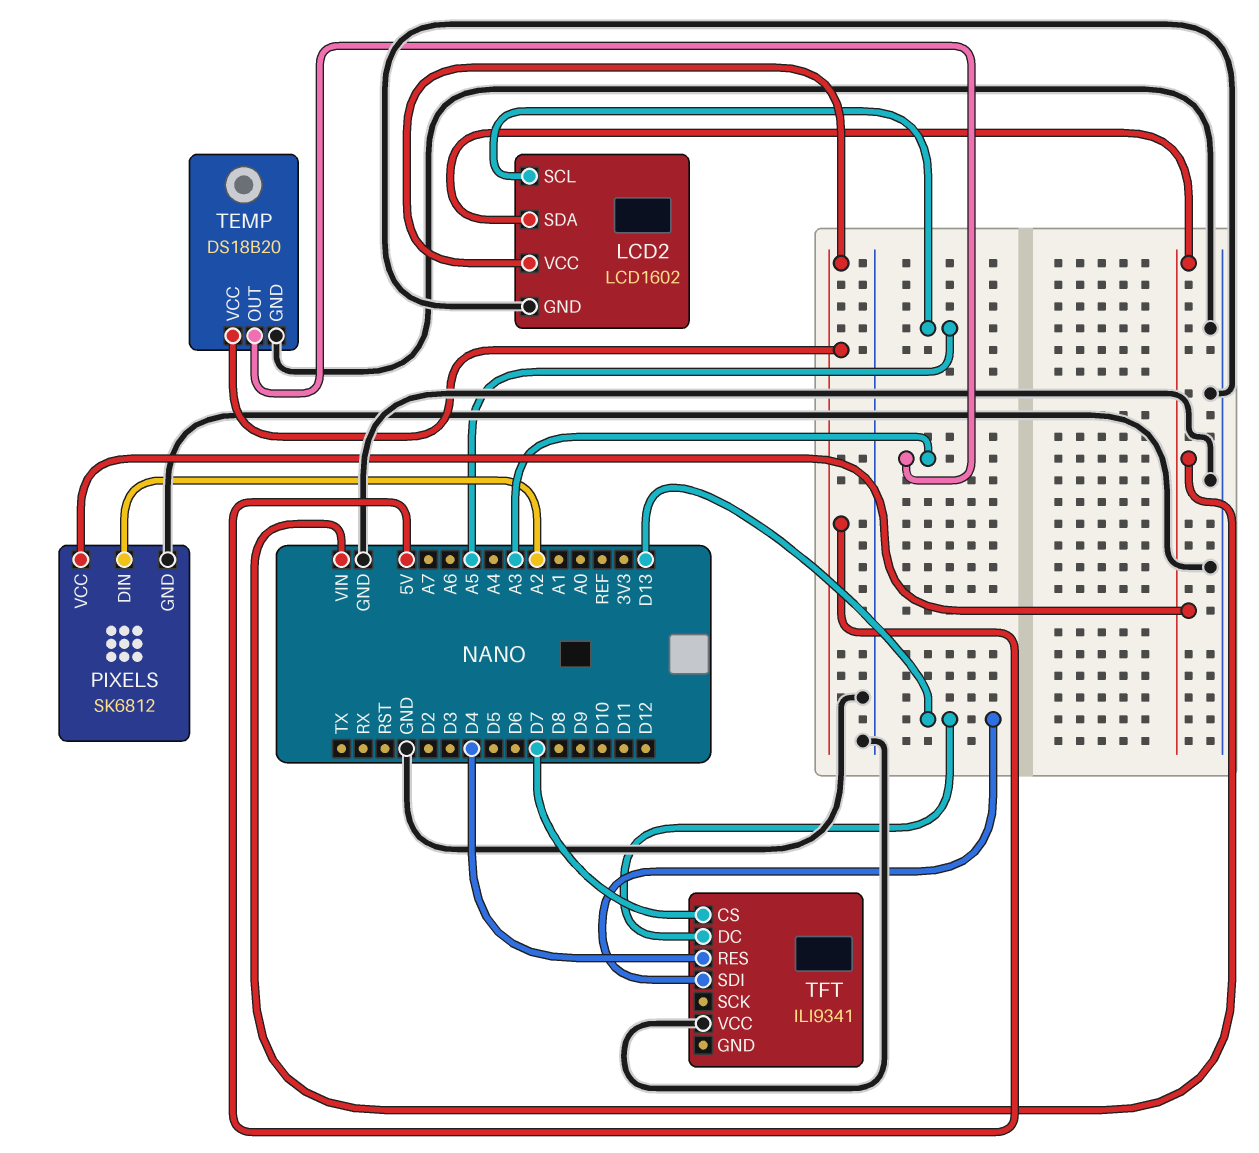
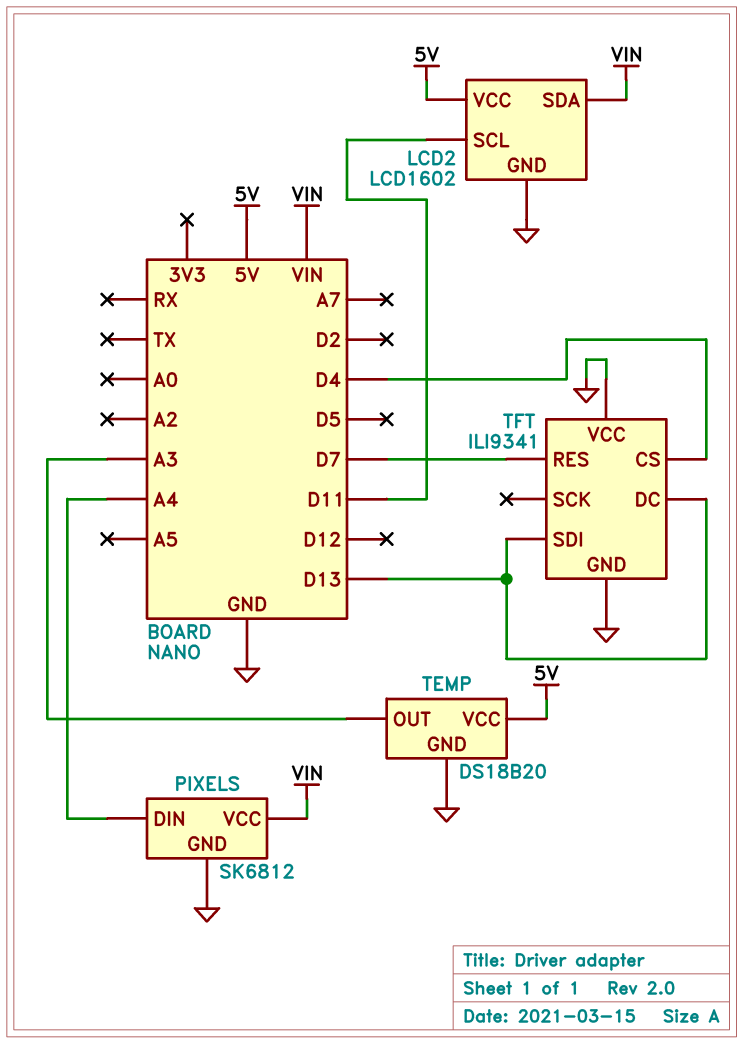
LCD2 pin SCL: A5 -> D11
PIXELS pin DIN: A2 -> A4
TFT pin CS: D7 -> D4
TFT pin GND: none -> GND
TFT pin RES: D4 -> D7

